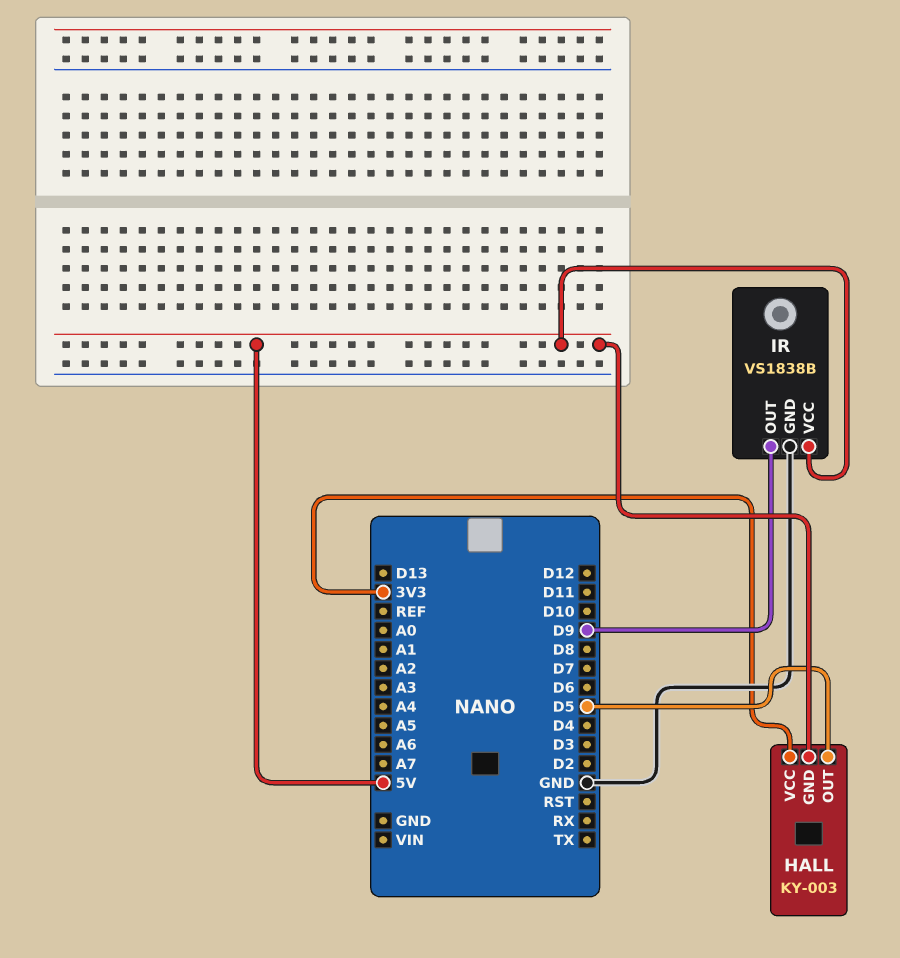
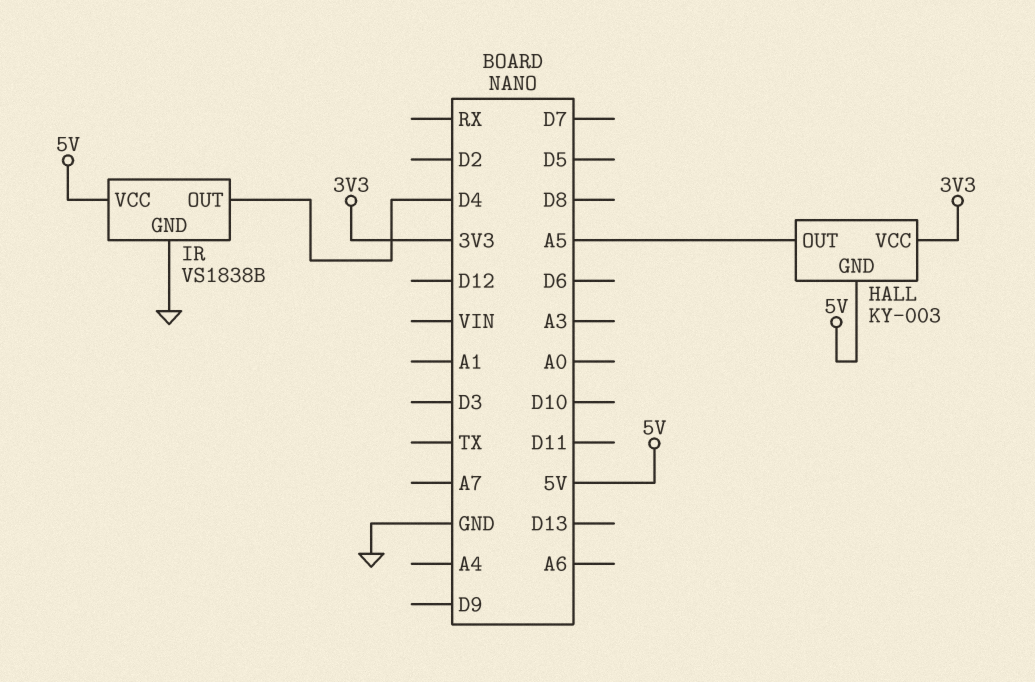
HALL pin OUT: D5 -> A5
IR pin OUT: D9 -> D4

